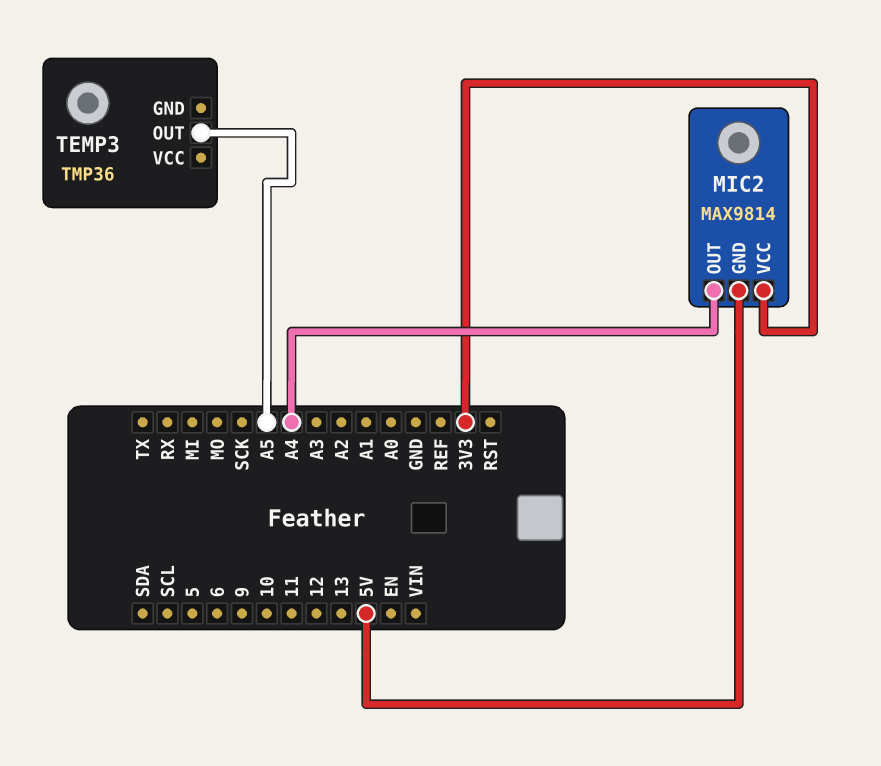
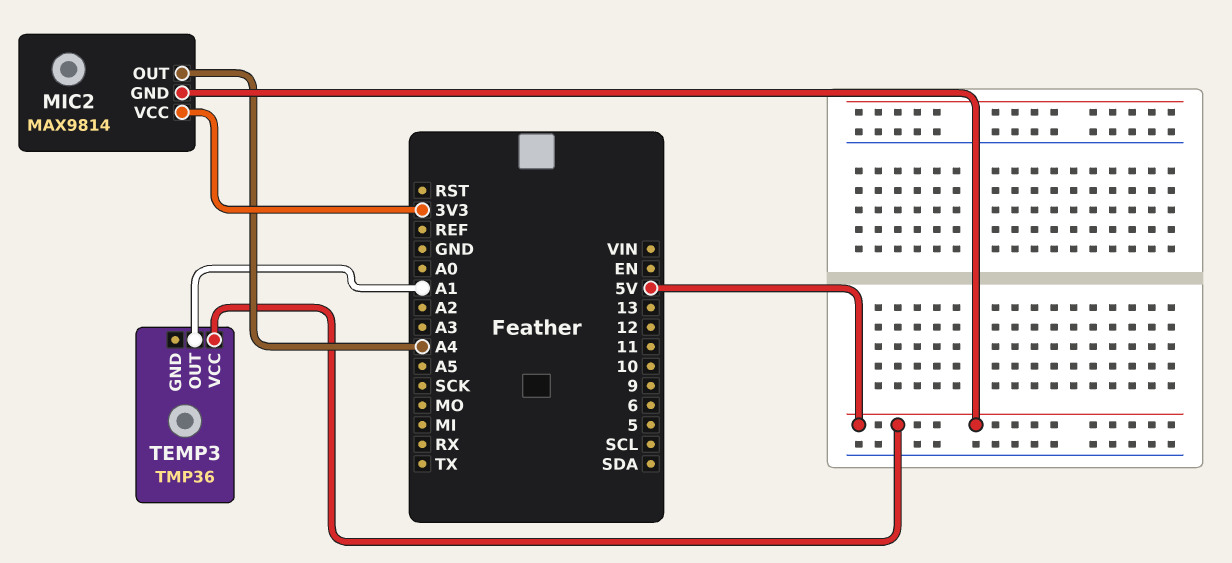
TEMP3 pin OUT: A5 -> A1
TEMP3 pin VCC: none -> 5V

